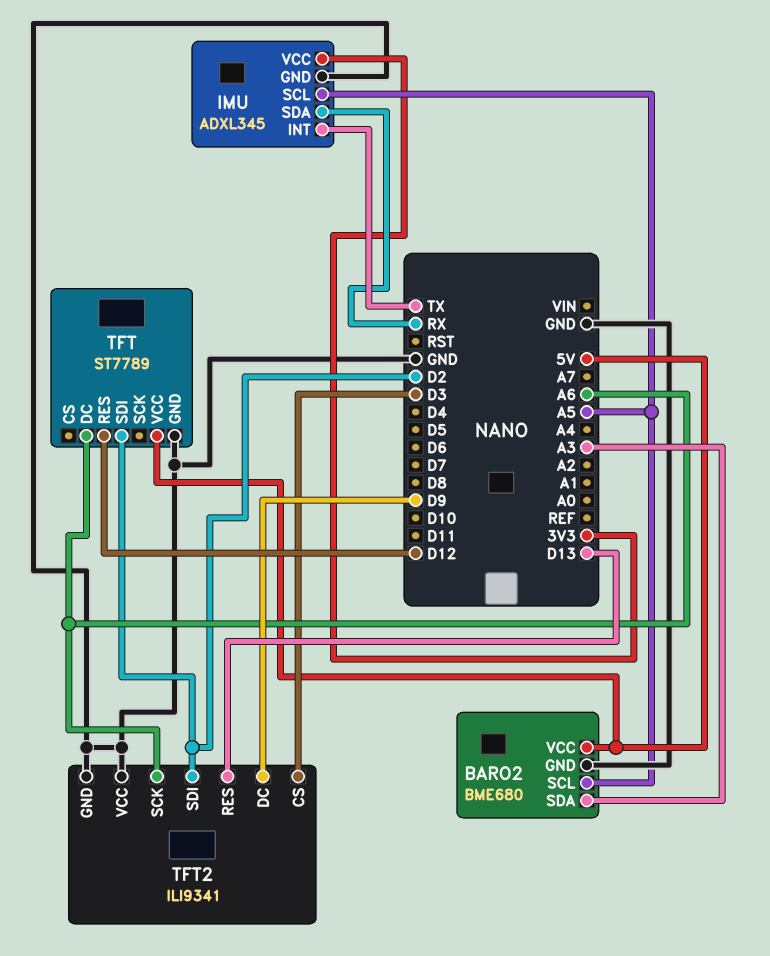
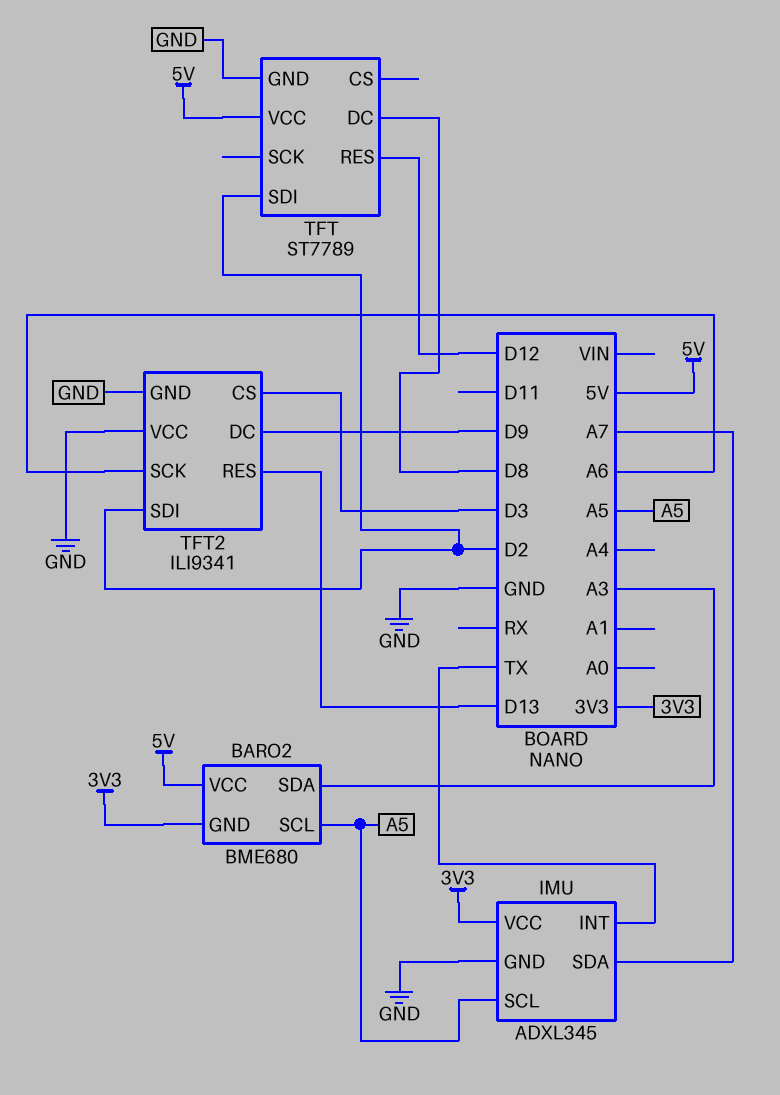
BARO2 pin GND: GND -> 3V3
IMU pin SDA: RX -> A7
TFT pin DC: A6 -> D8

